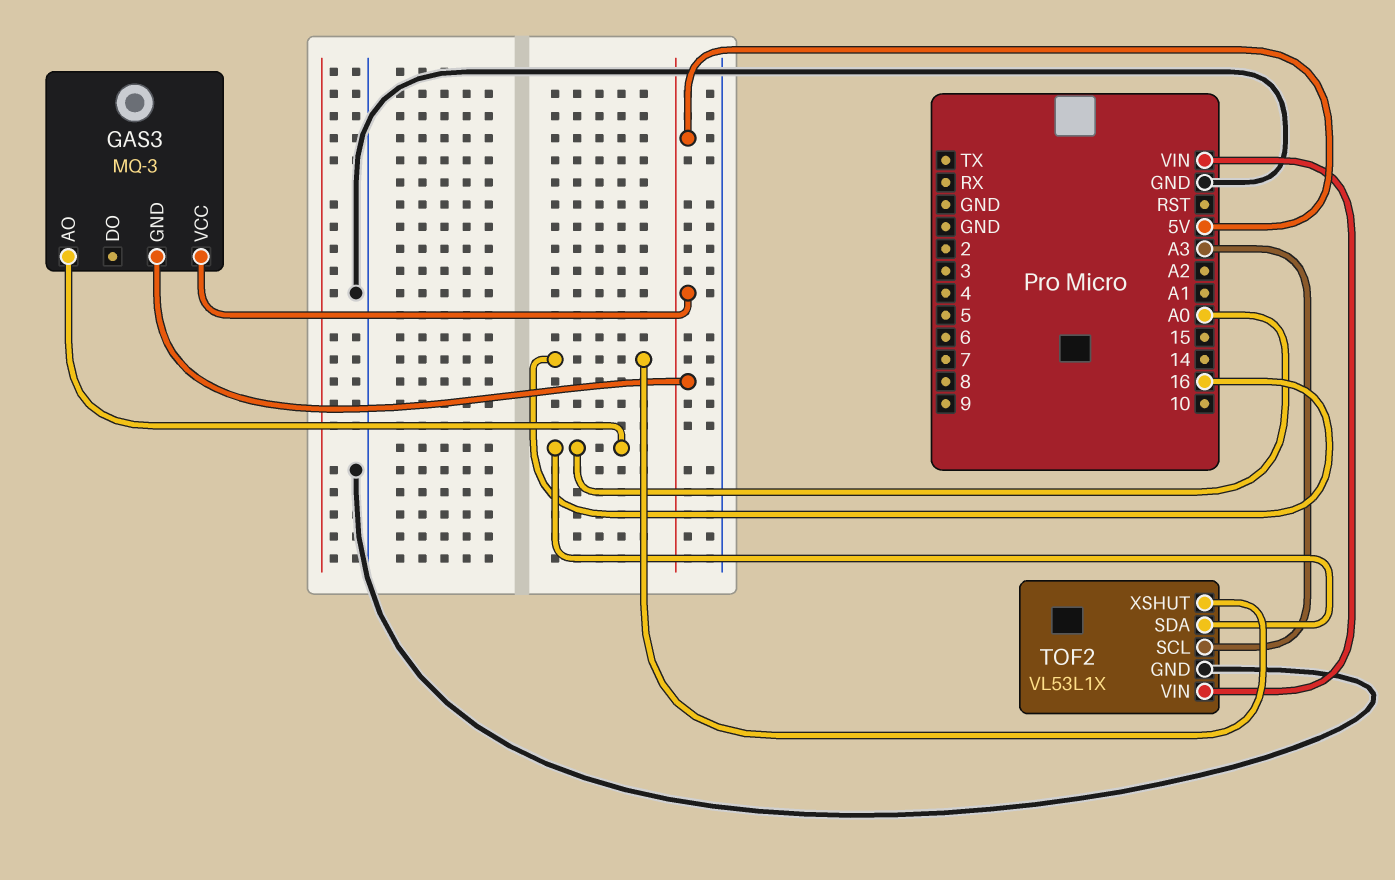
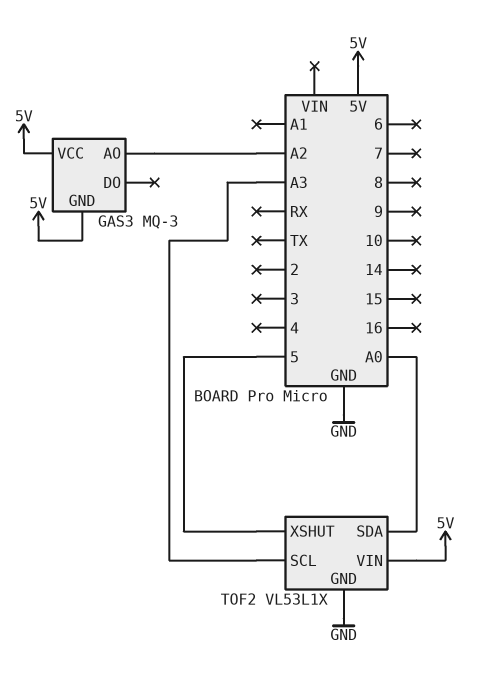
GAS3 pin AO: A0 -> A2
TOF2 pin VIN: VIN -> 5V
TOF2 pin XSHUT: 16 -> 5

